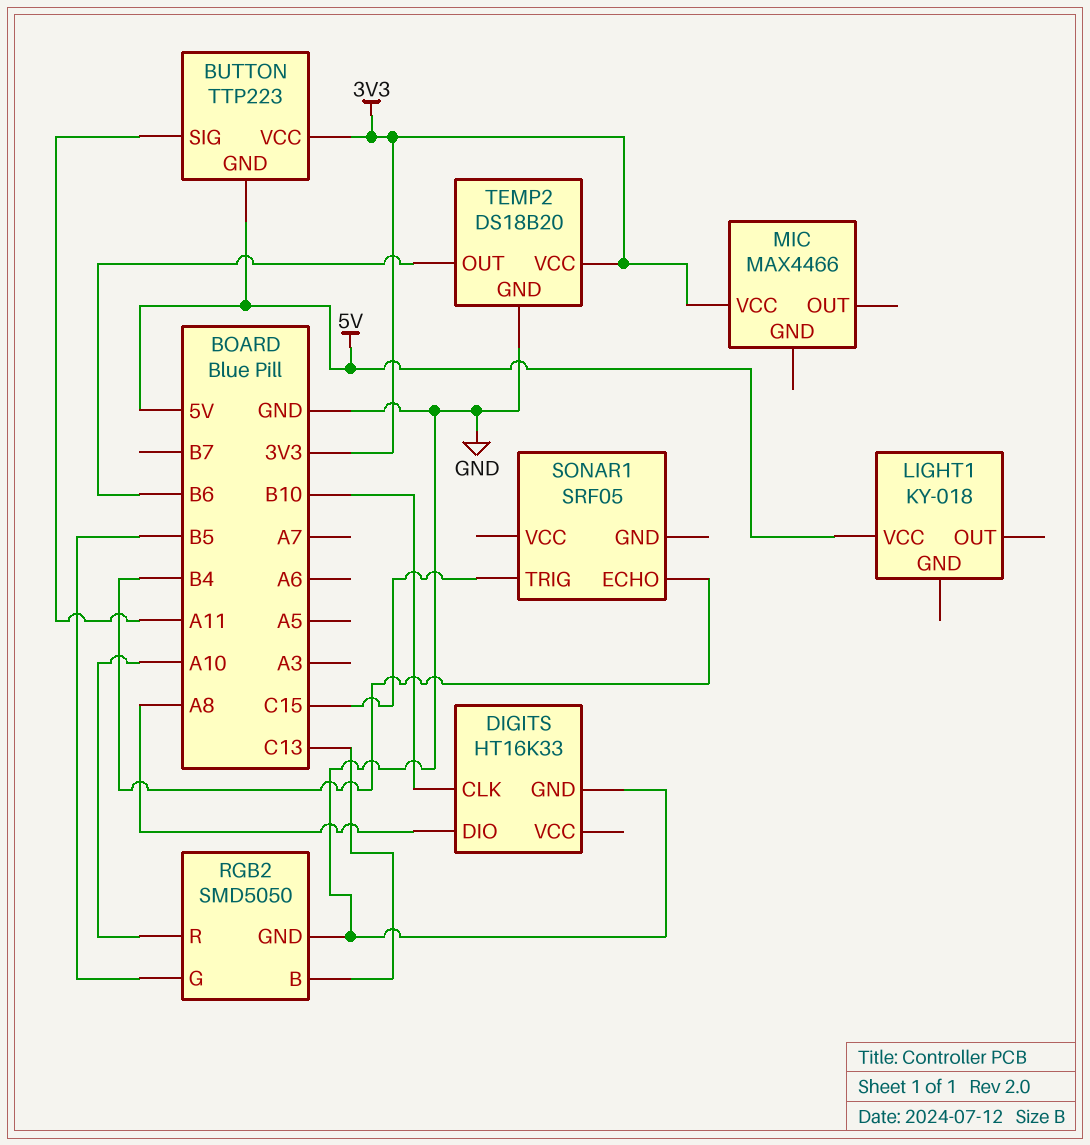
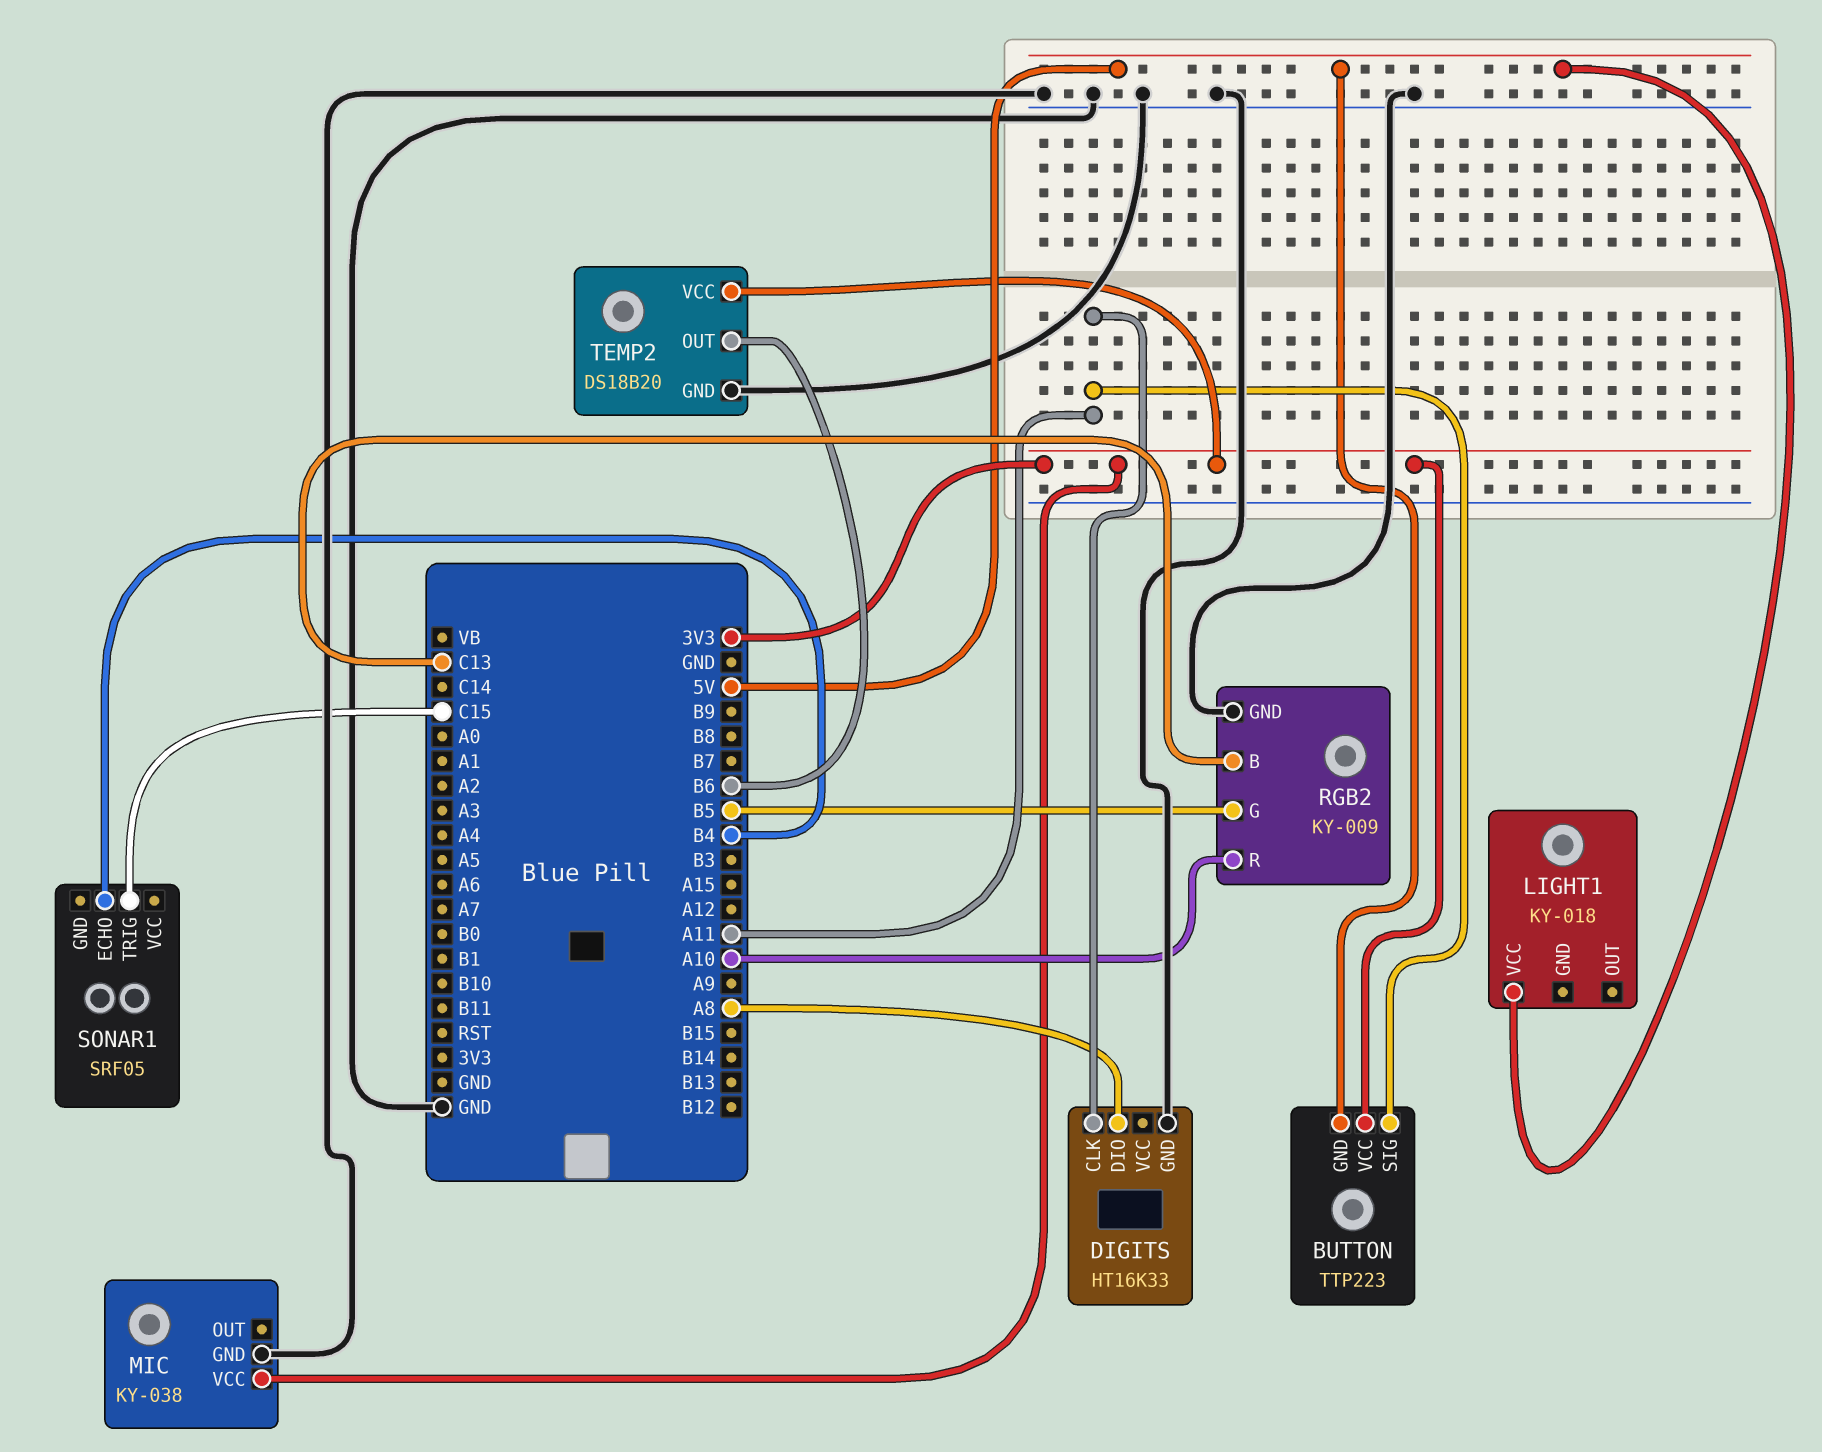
DIGITS pin CLK: B10 -> A11
MIC: MAX4466 -> KY-038
MIC pin GND: none -> GND
RGB2: SMD5050 -> KY-009

